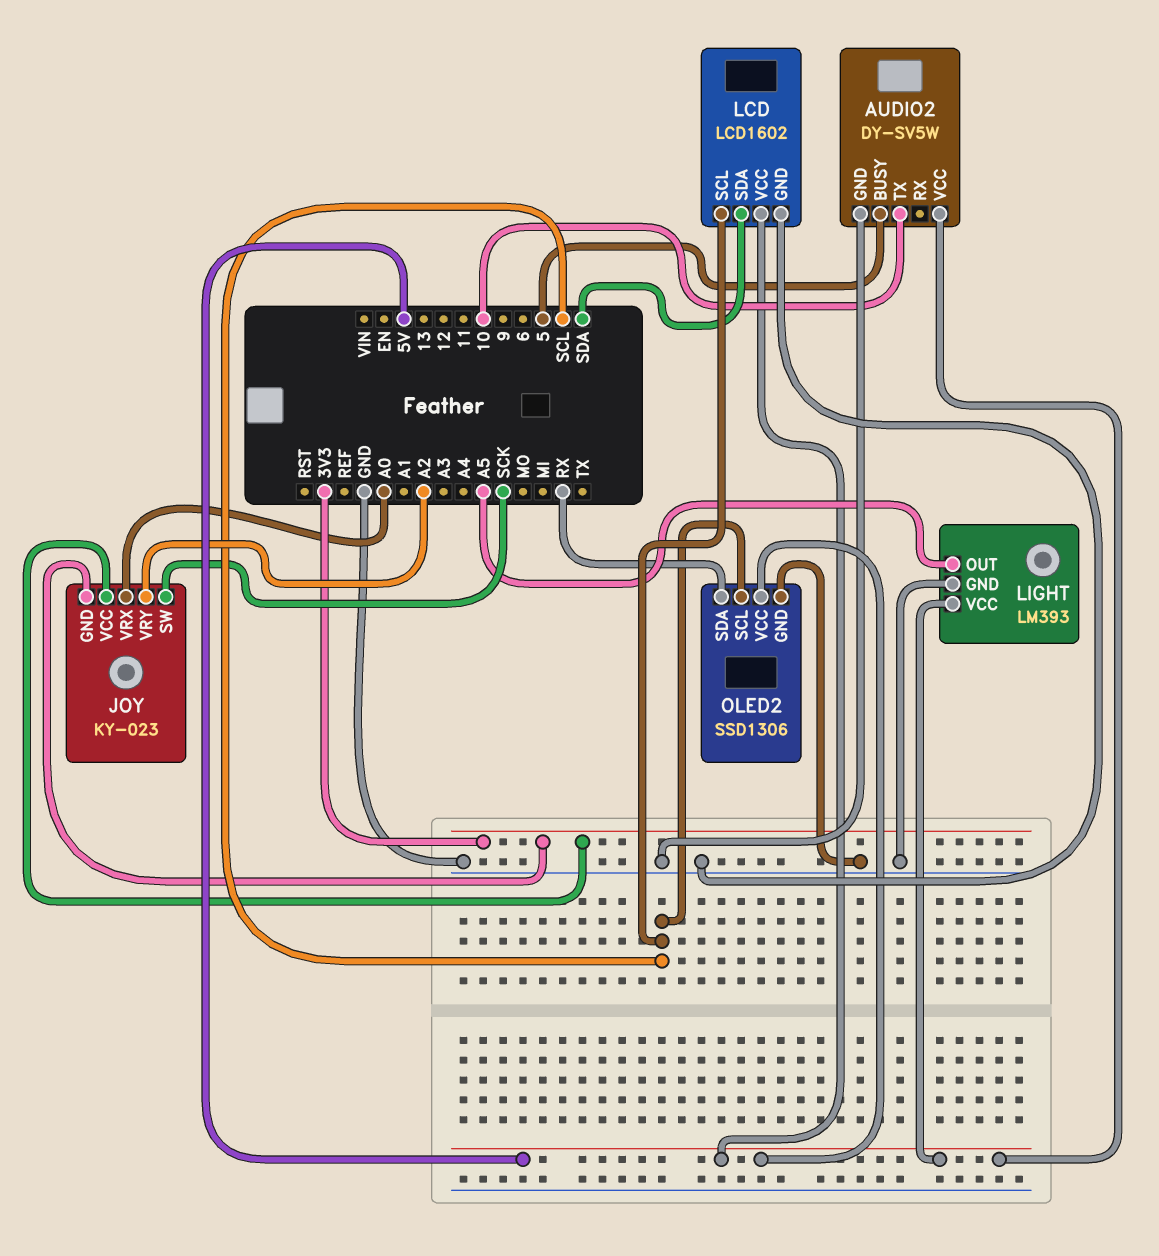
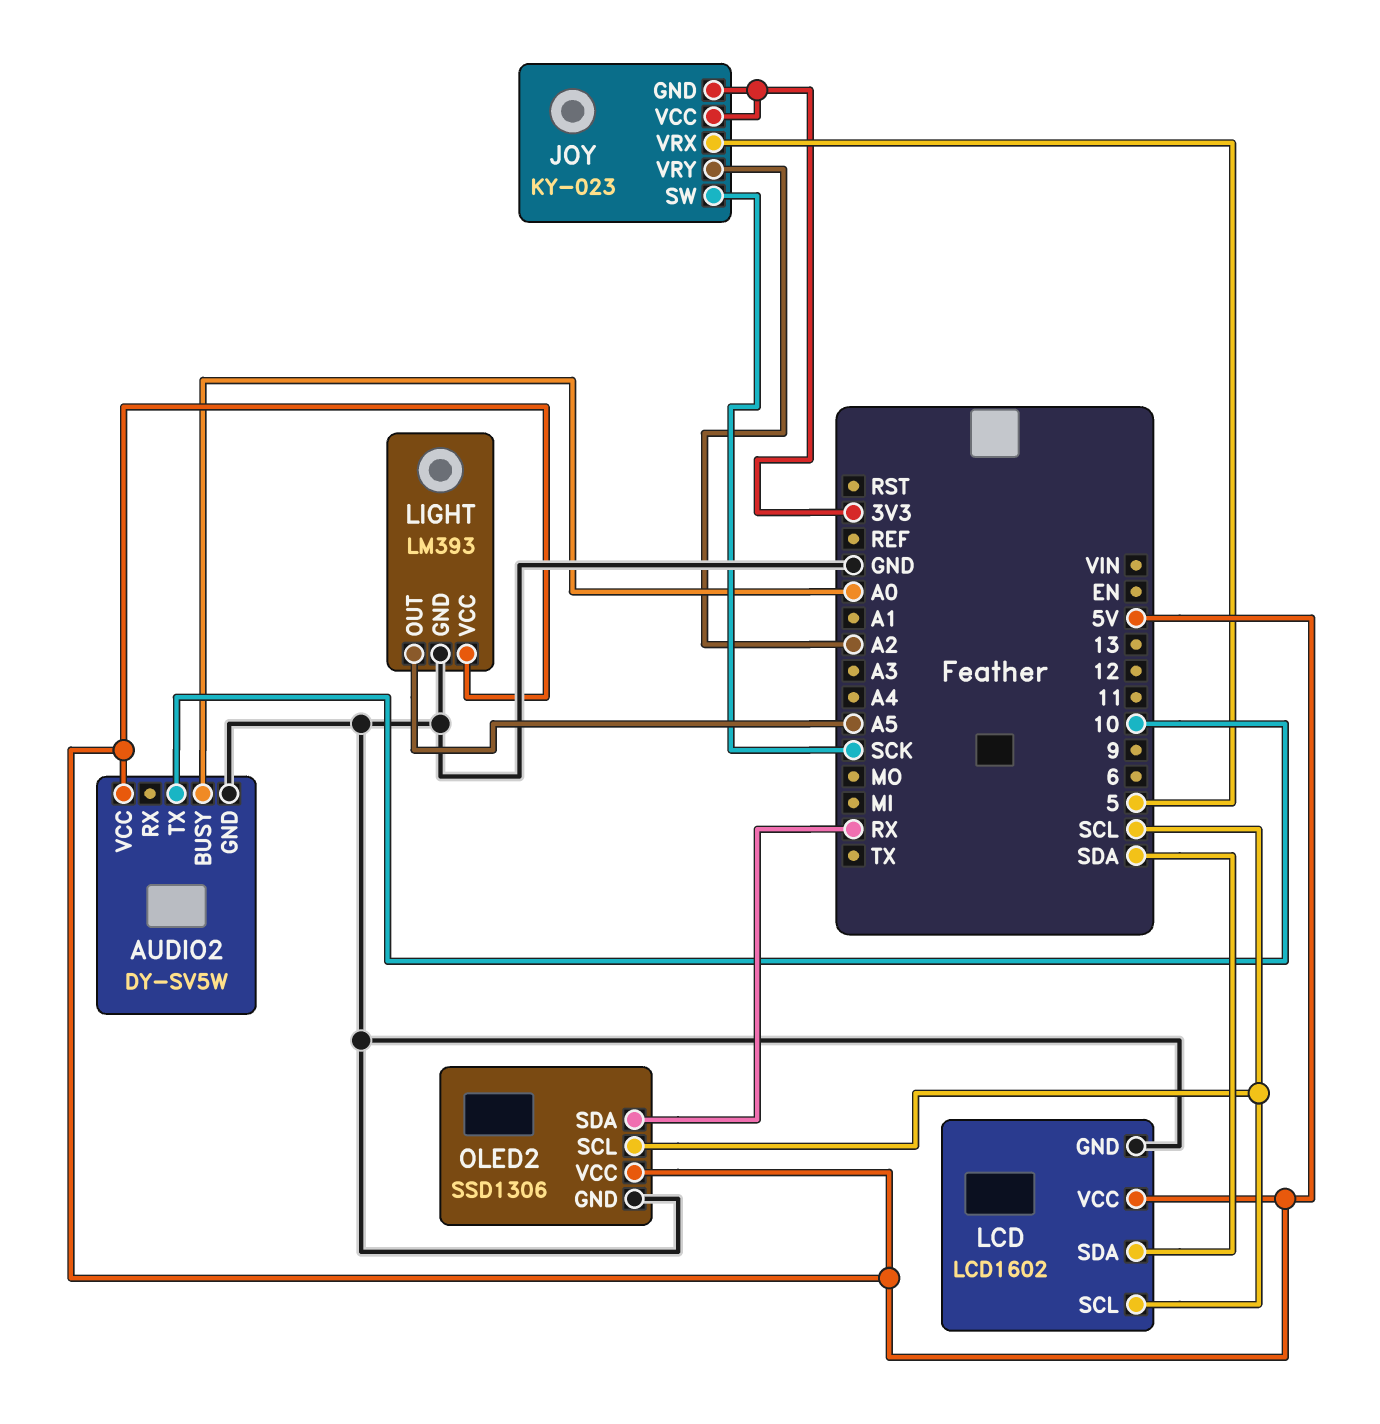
AUDIO2 pin BUSY: 5 -> A0
JOY pin VRX: A0 -> 5

